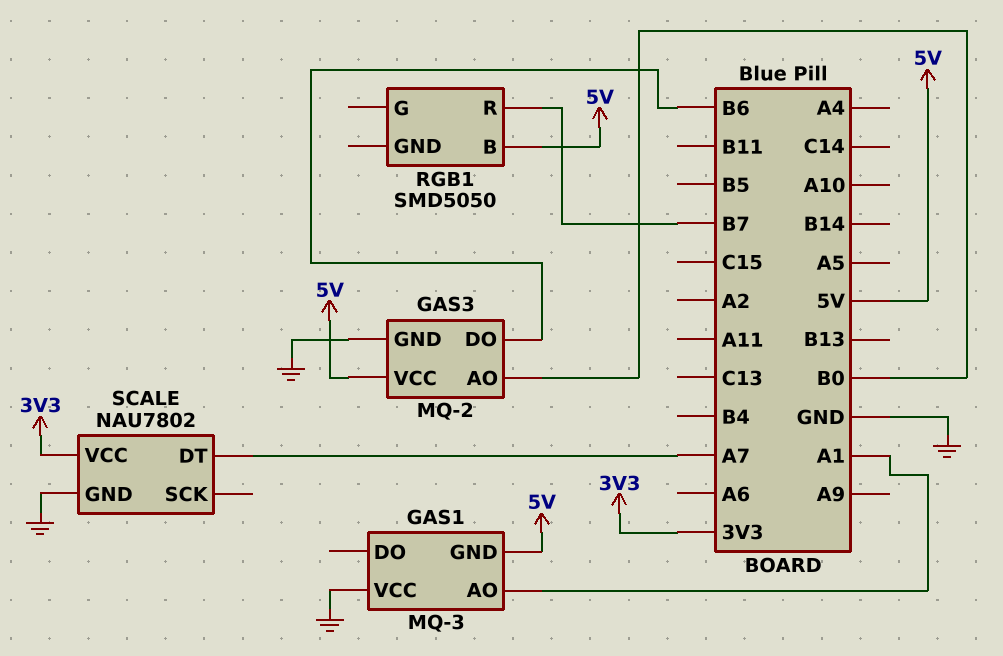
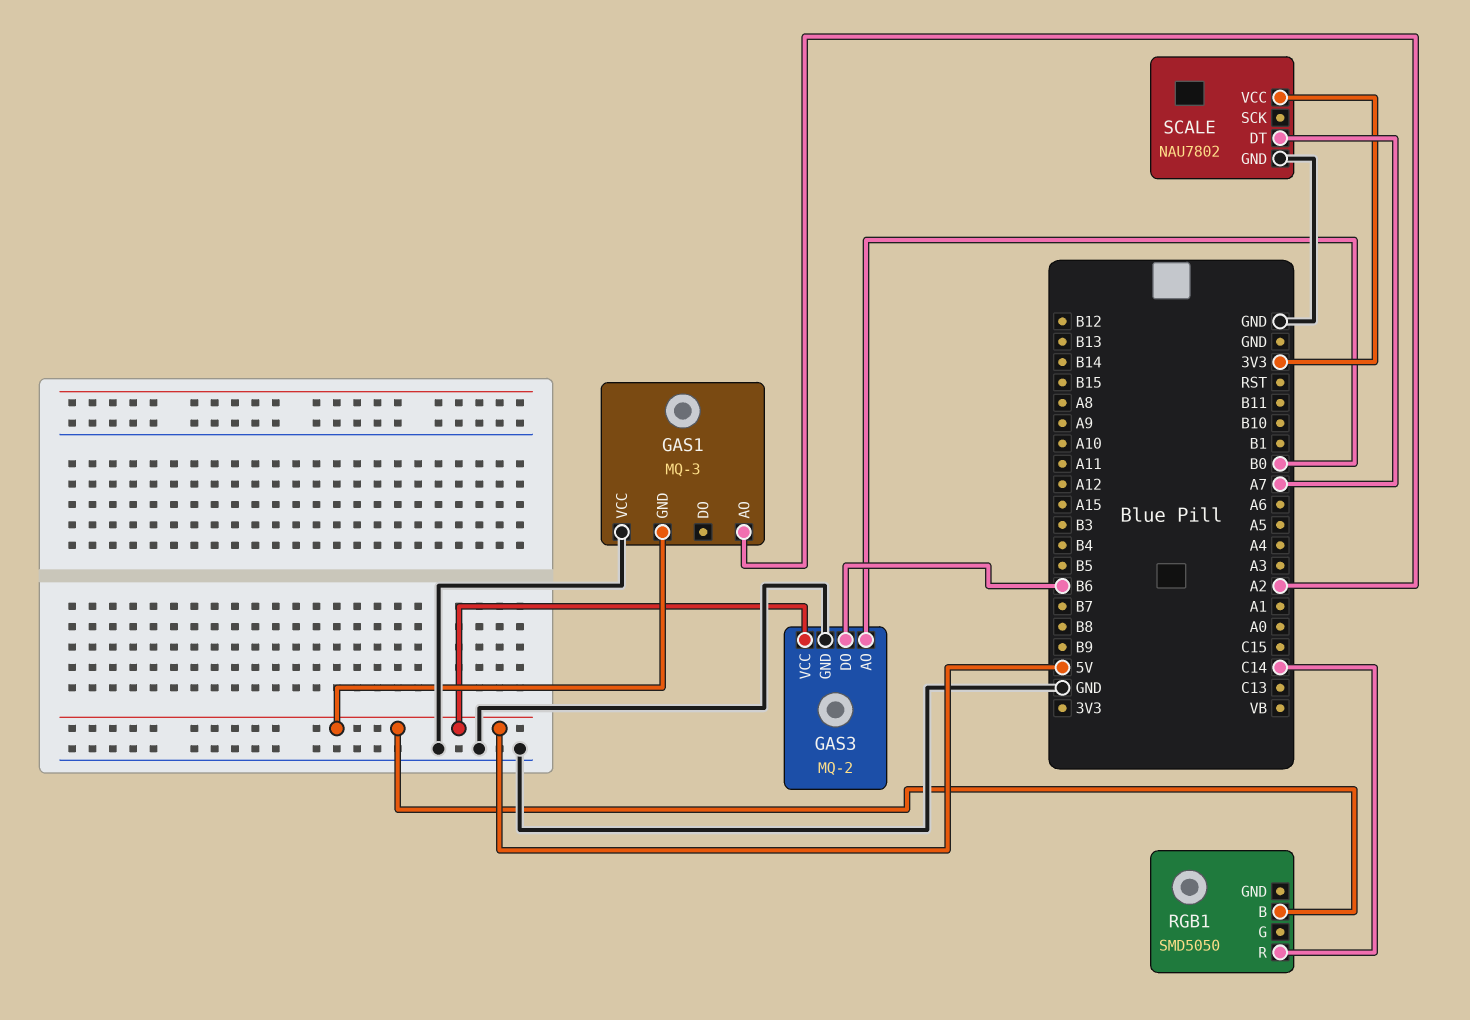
GAS1 pin AO: A1 -> A2
RGB1 pin R: B7 -> C14

